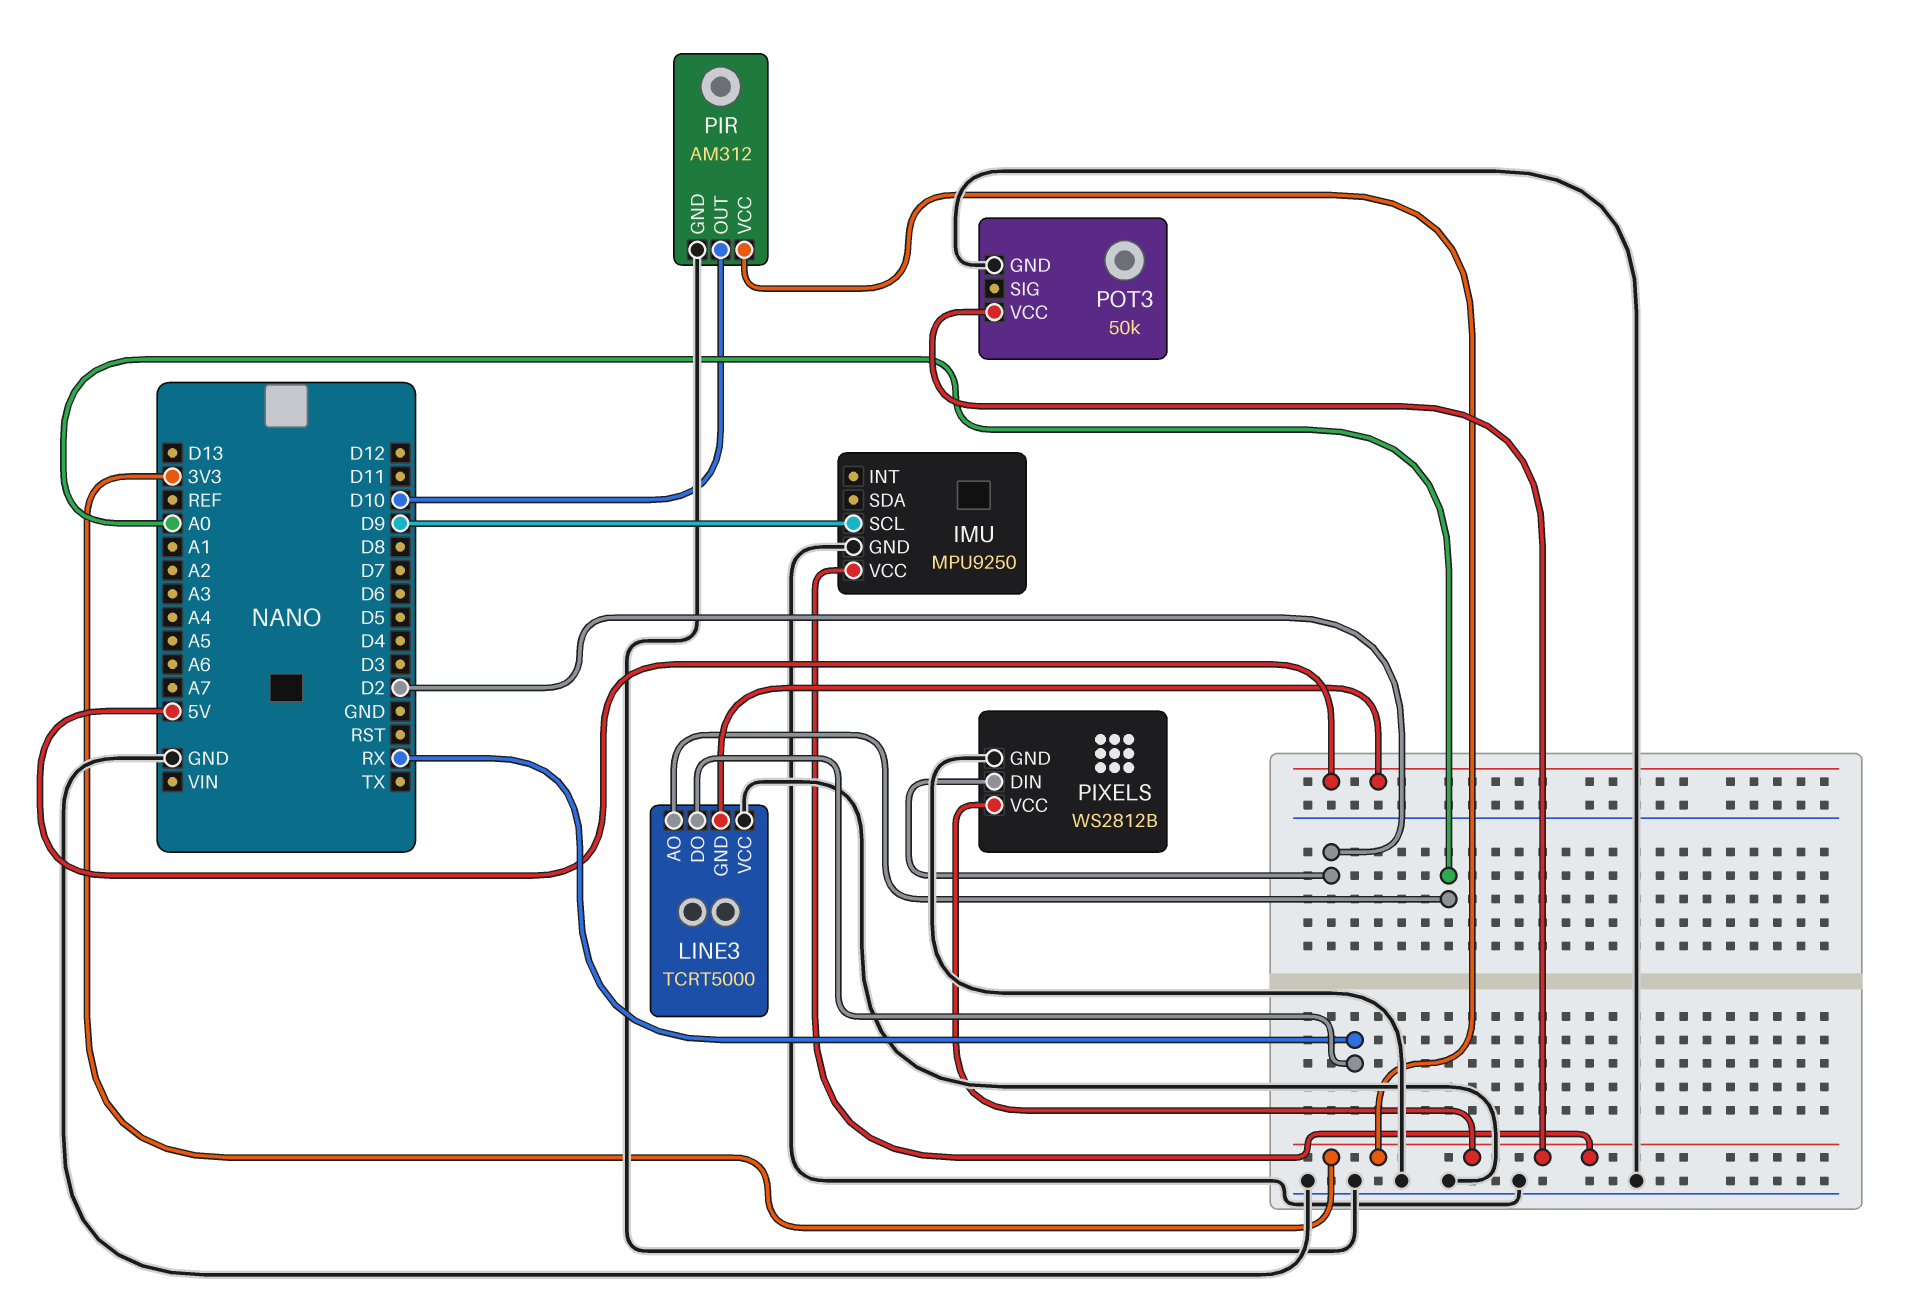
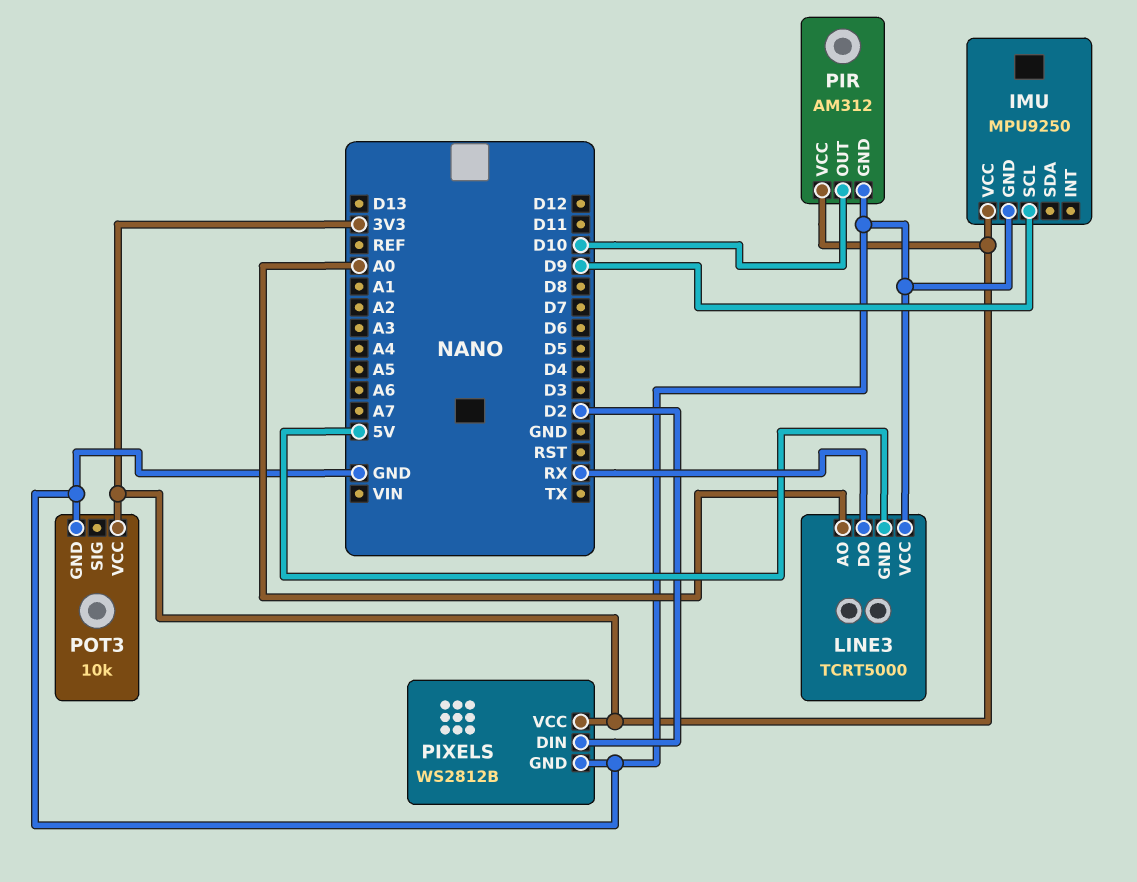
POT3: 50k -> 10k

